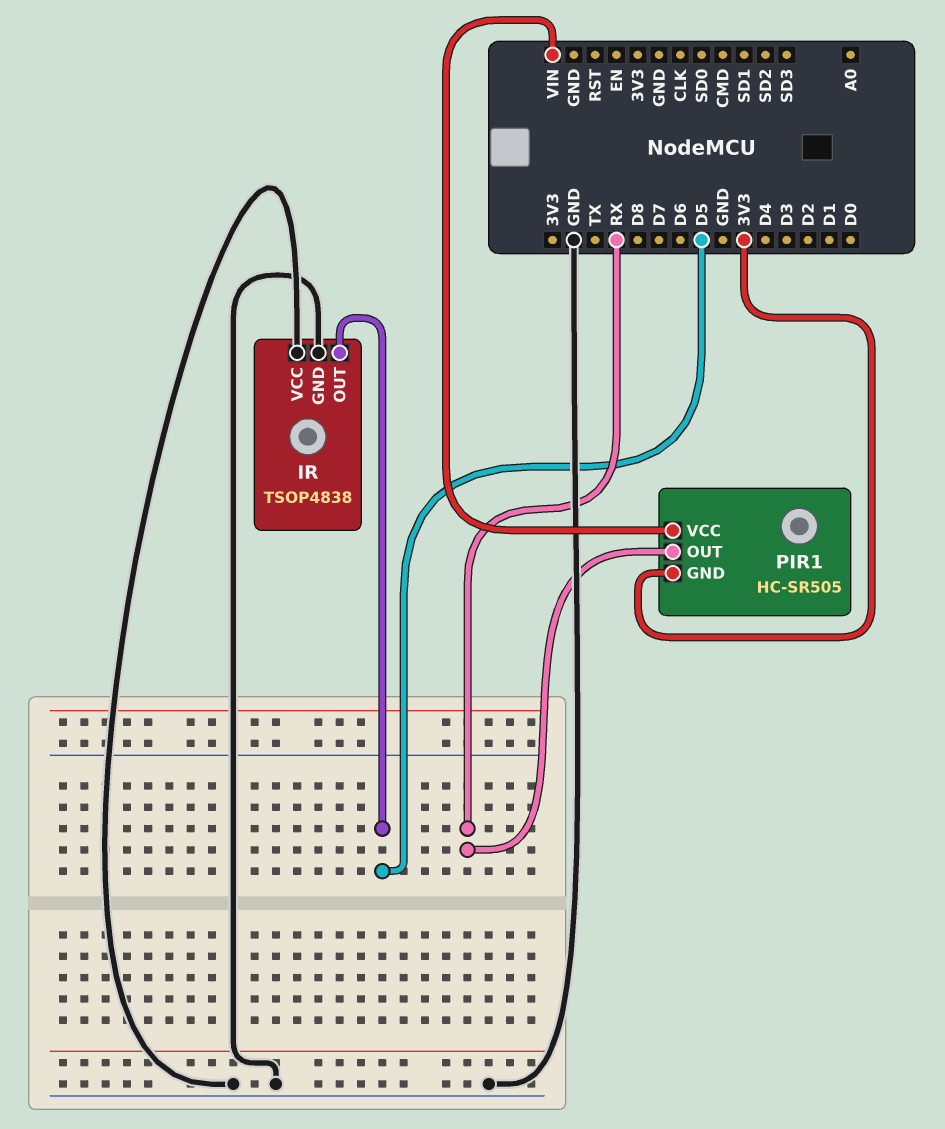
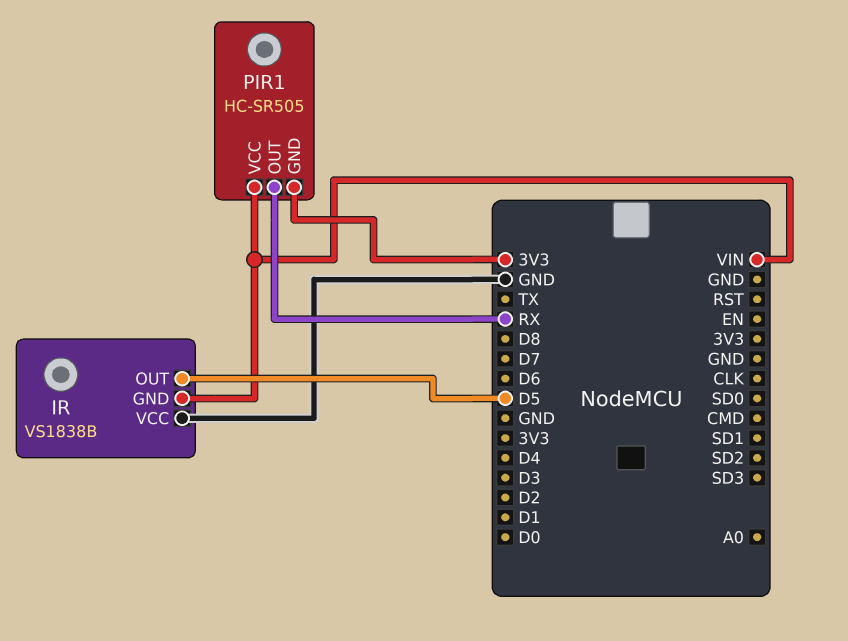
IR: TSOP4838 -> VS1838B
IR pin GND: GND -> VIN

